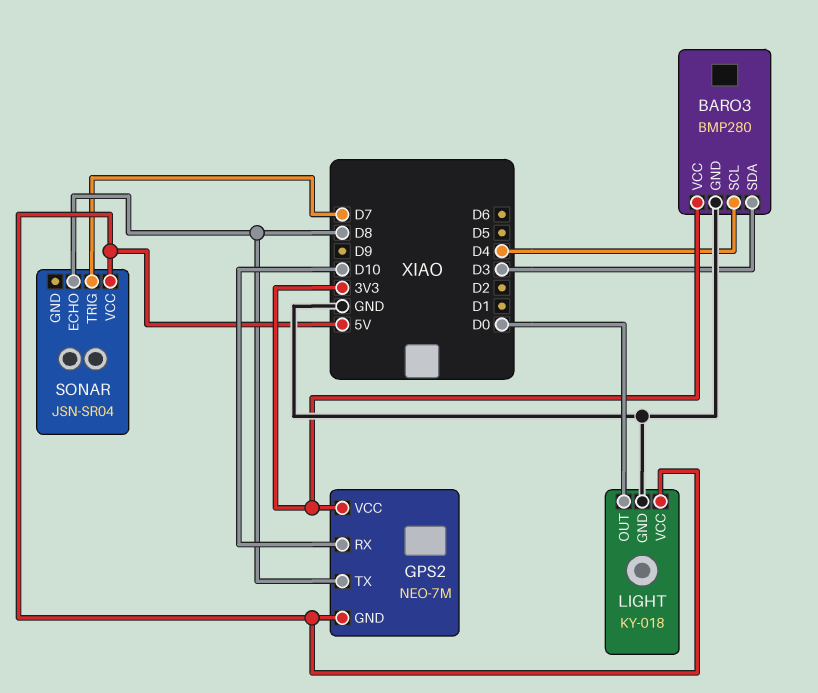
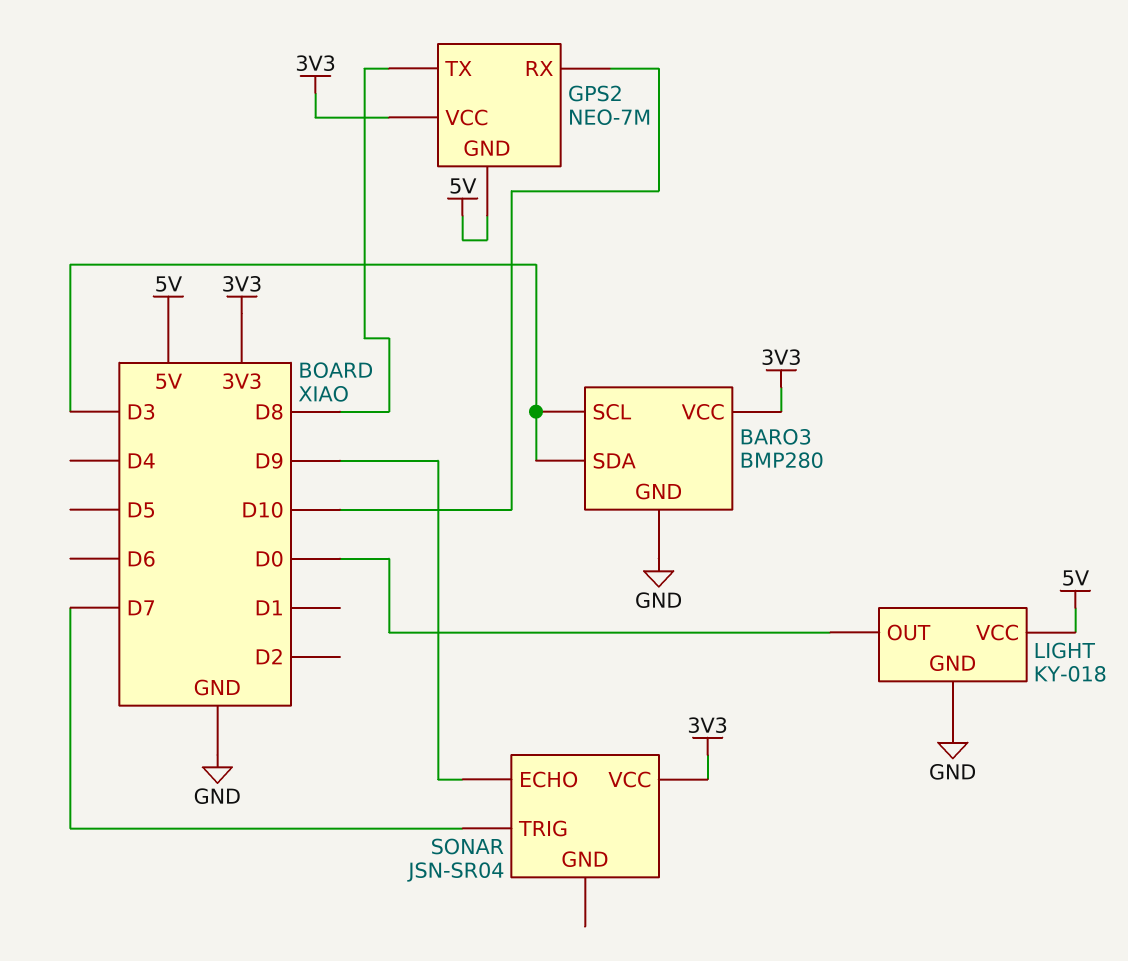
BARO3 pin SCL: D4 -> D3
SONAR pin ECHO: D8 -> D9
SONAR pin VCC: 5V -> 3V3

